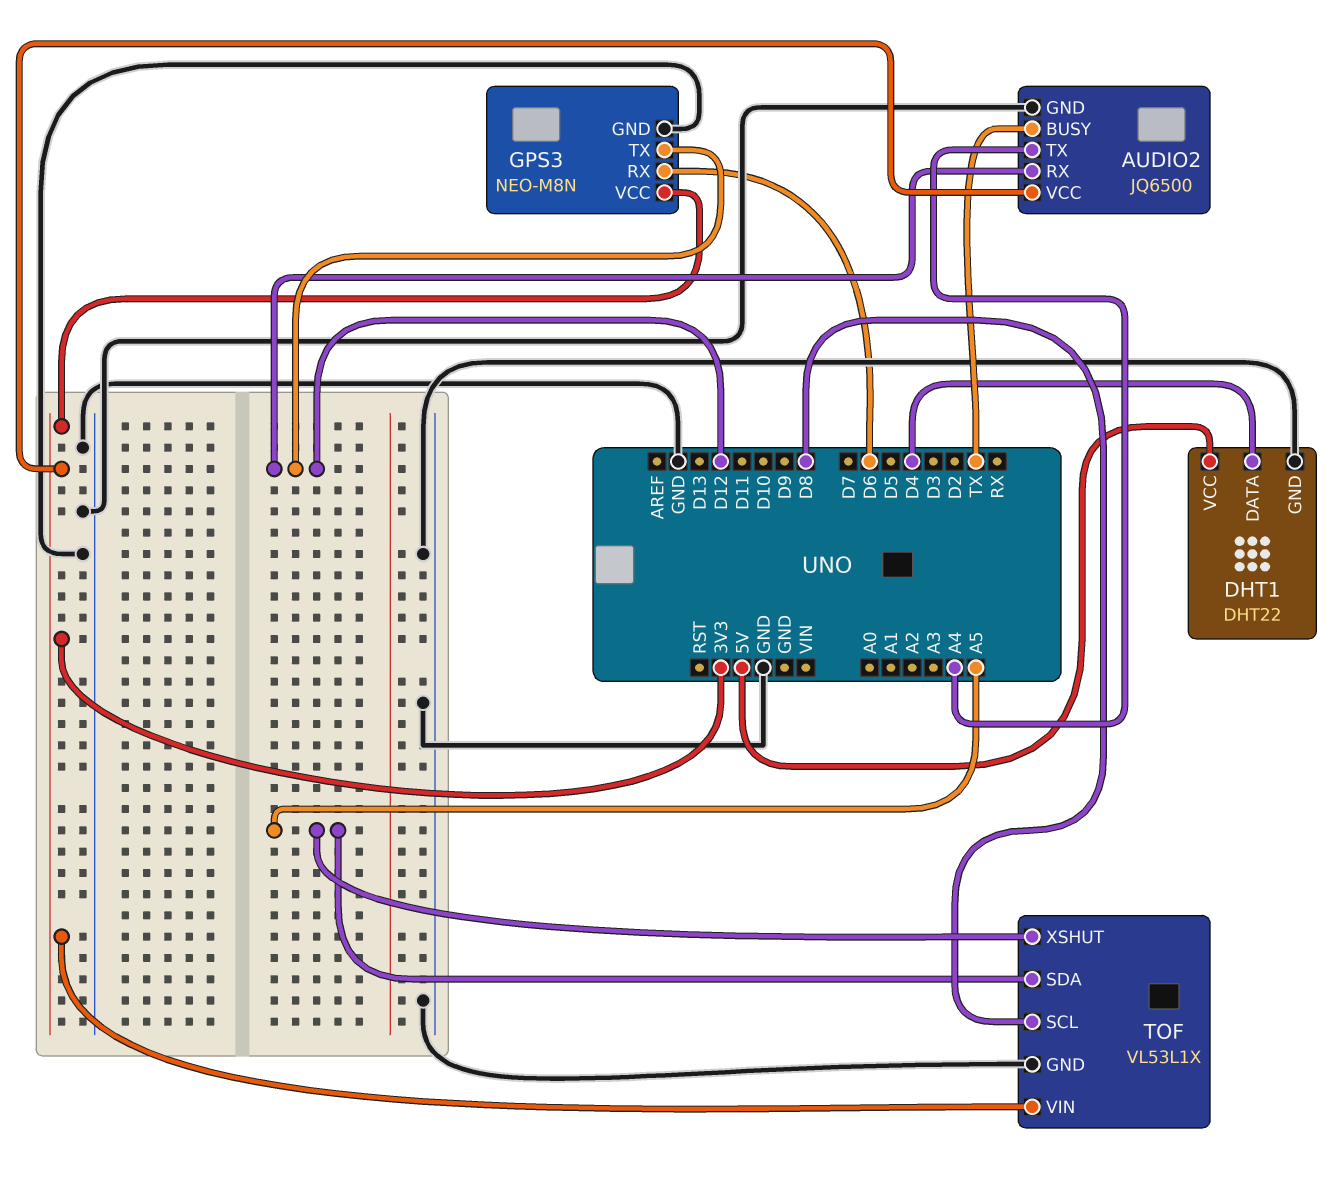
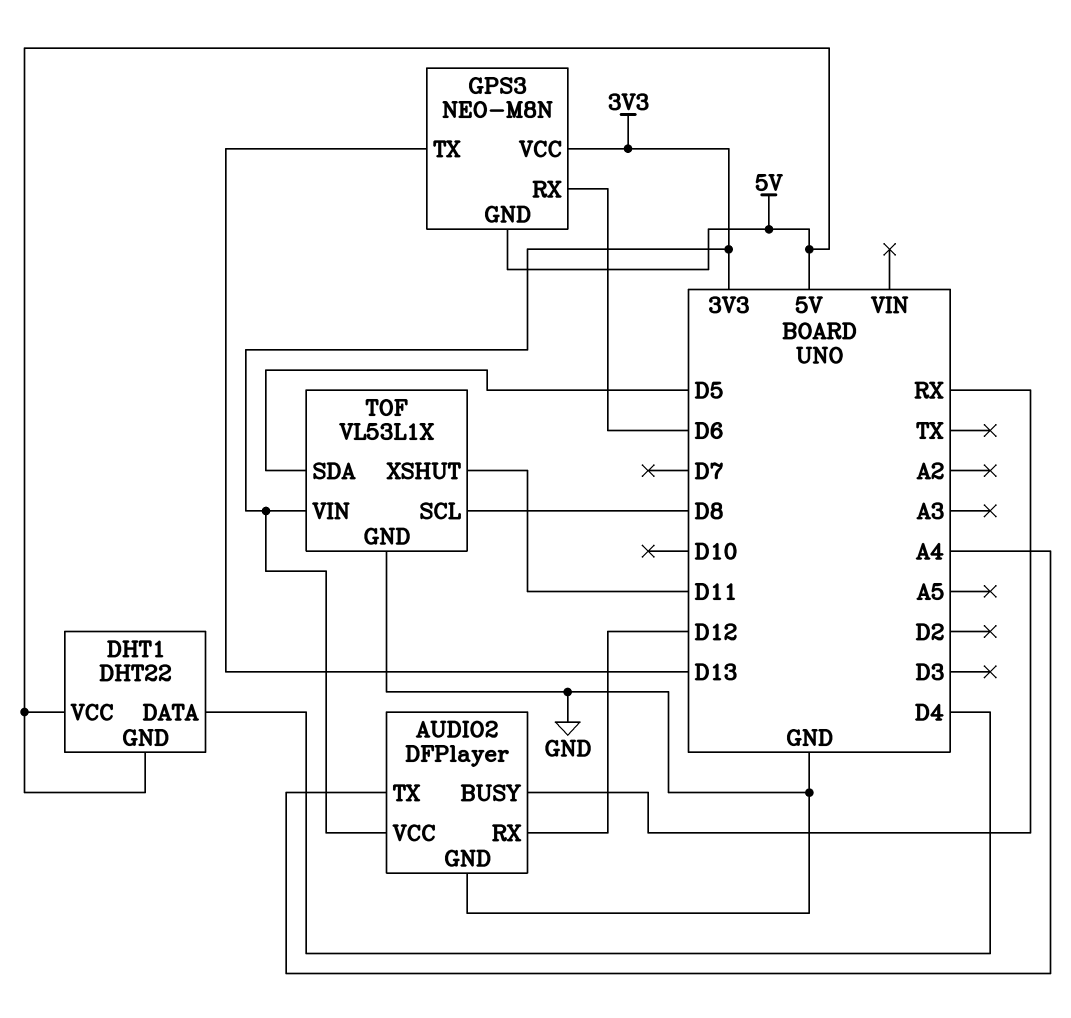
AUDIO2: JQ6500 -> DFPlayer
AUDIO2 pin BUSY: TX -> RX
DHT1 pin GND: GND -> 5V
GPS3 pin GND: GND -> 5V
GPS3 pin TX: D12 -> D13
TOF pin SDA: A5 -> D5
TOF pin XSHUT: A5 -> D11

